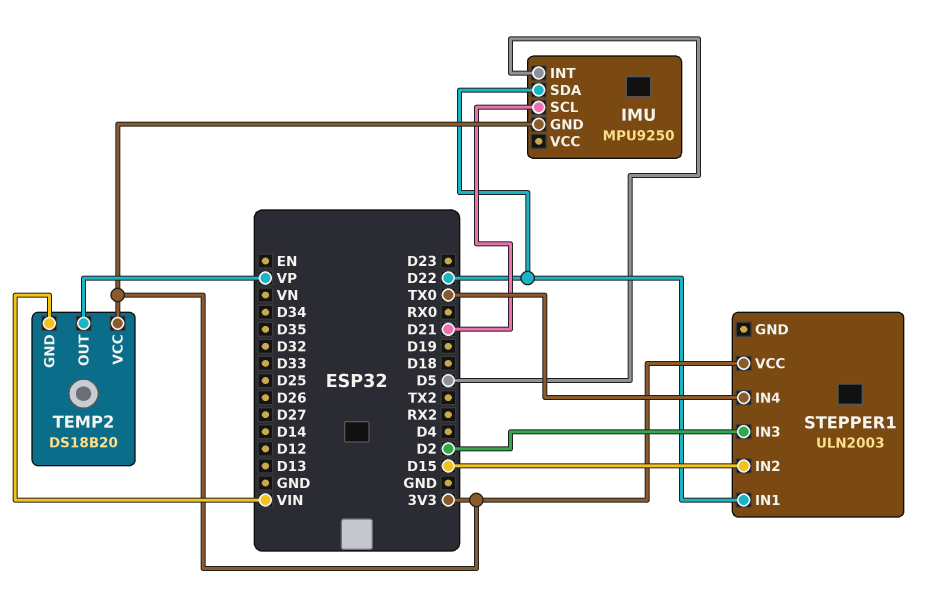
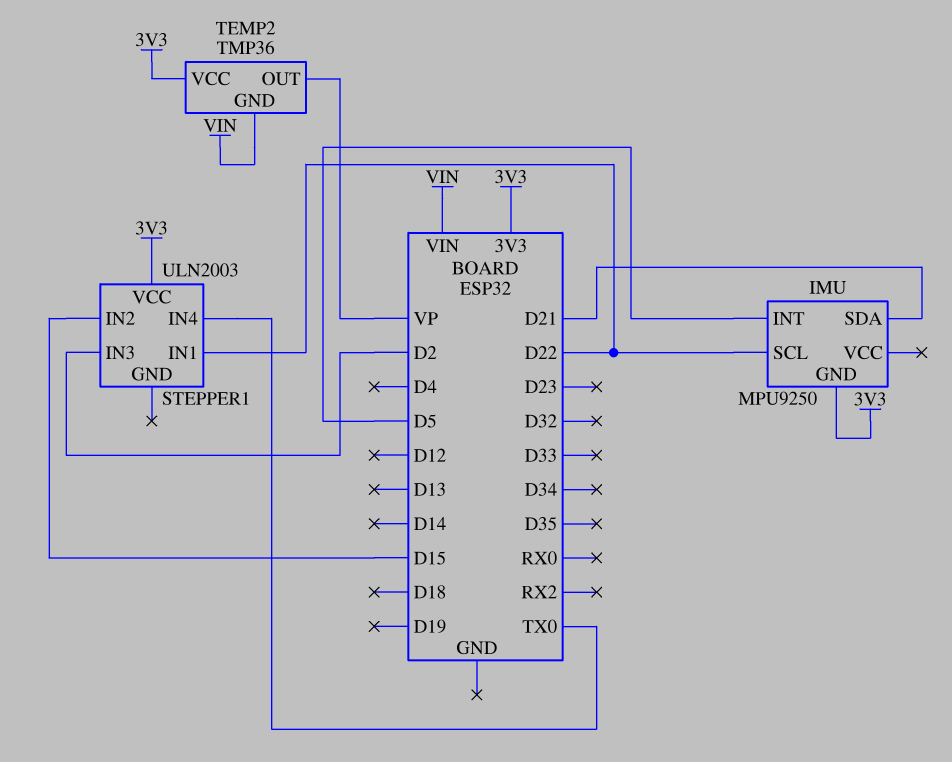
IMU pin SCL: D21 -> D22
IMU pin SDA: D22 -> D21
TEMP2: DS18B20 -> TMP36

